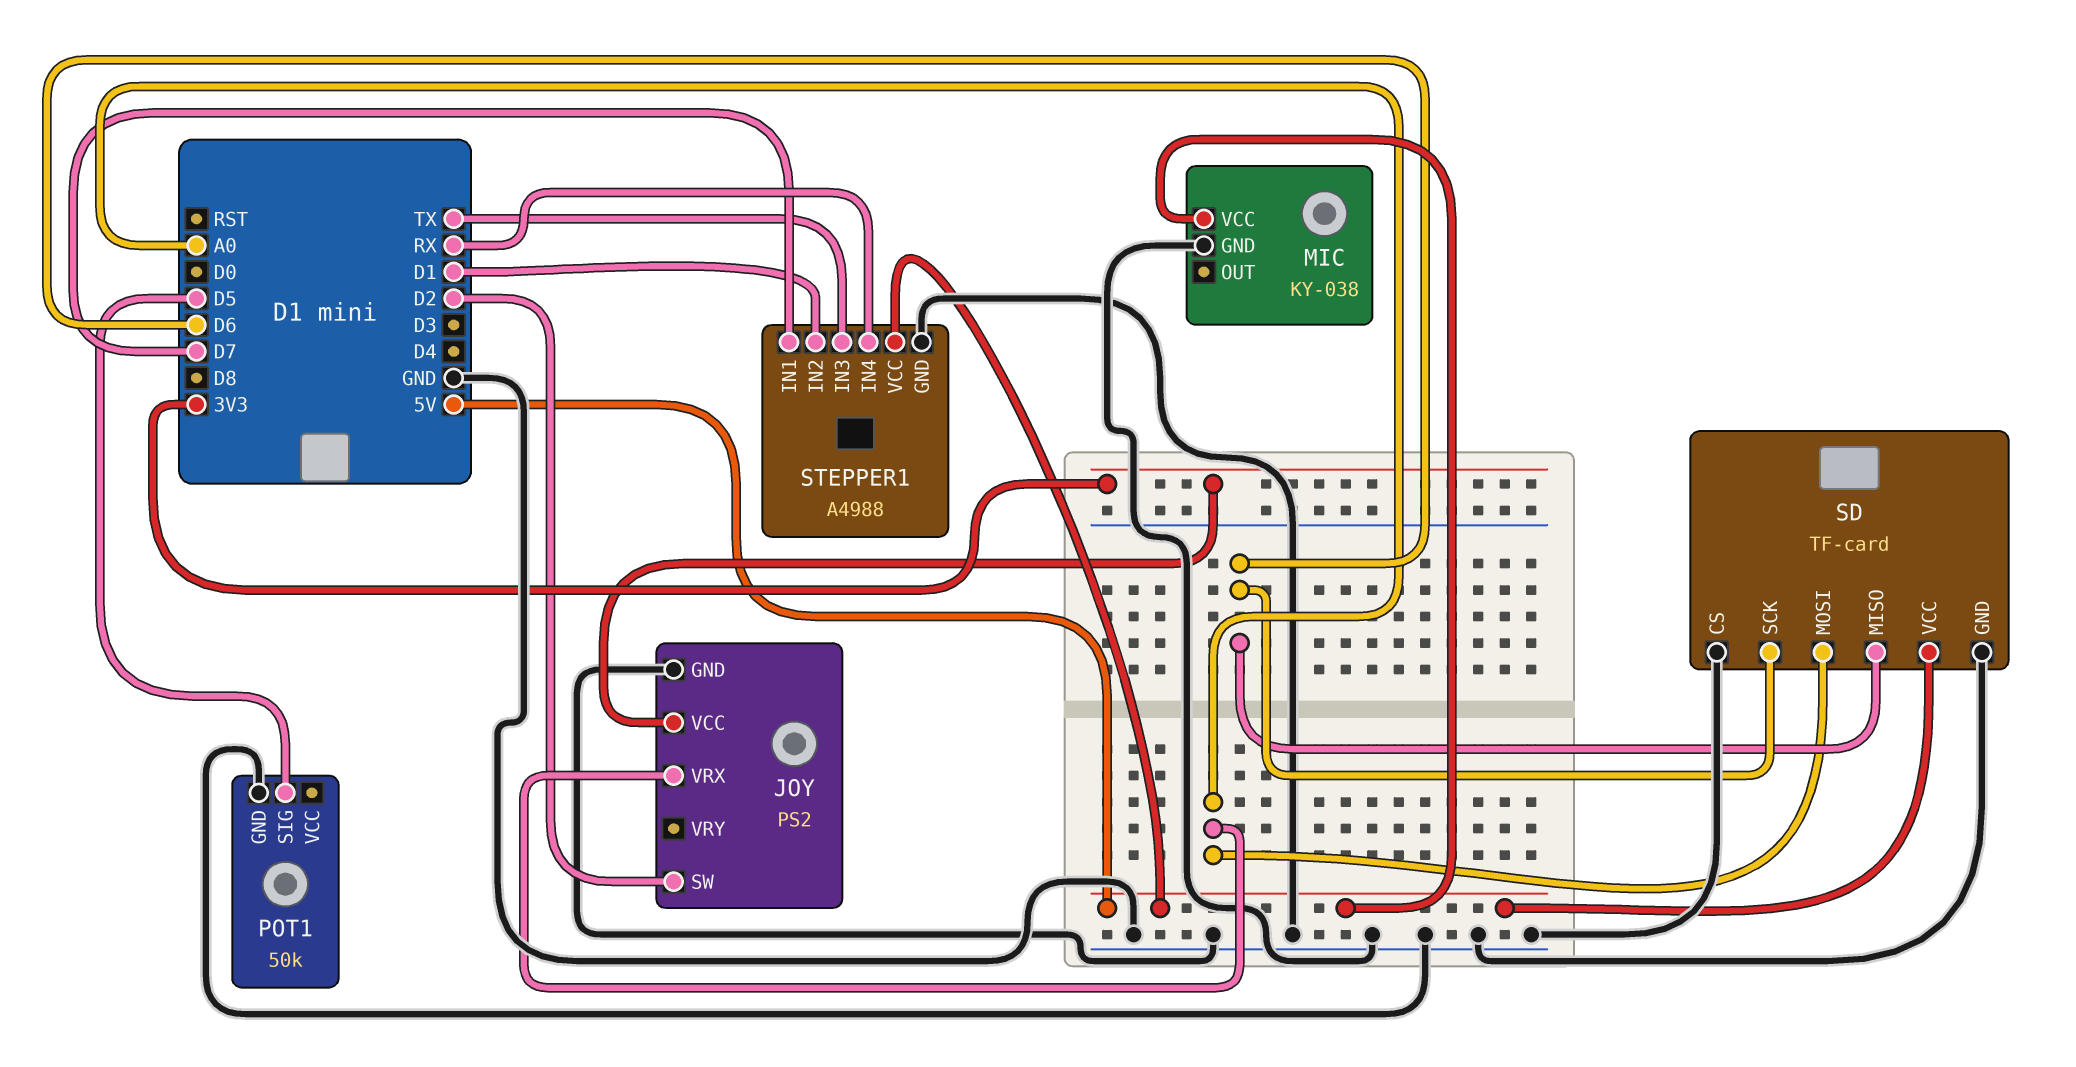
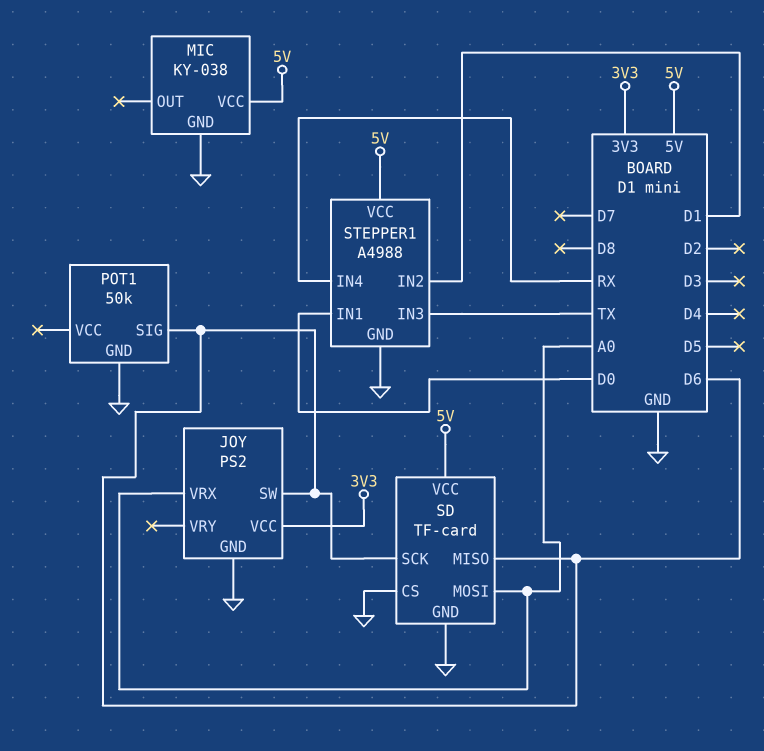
JOY pin SW: D2 -> D6
POT1 pin SIG: D5 -> D6
STEPPER1 pin IN1: D7 -> D0

